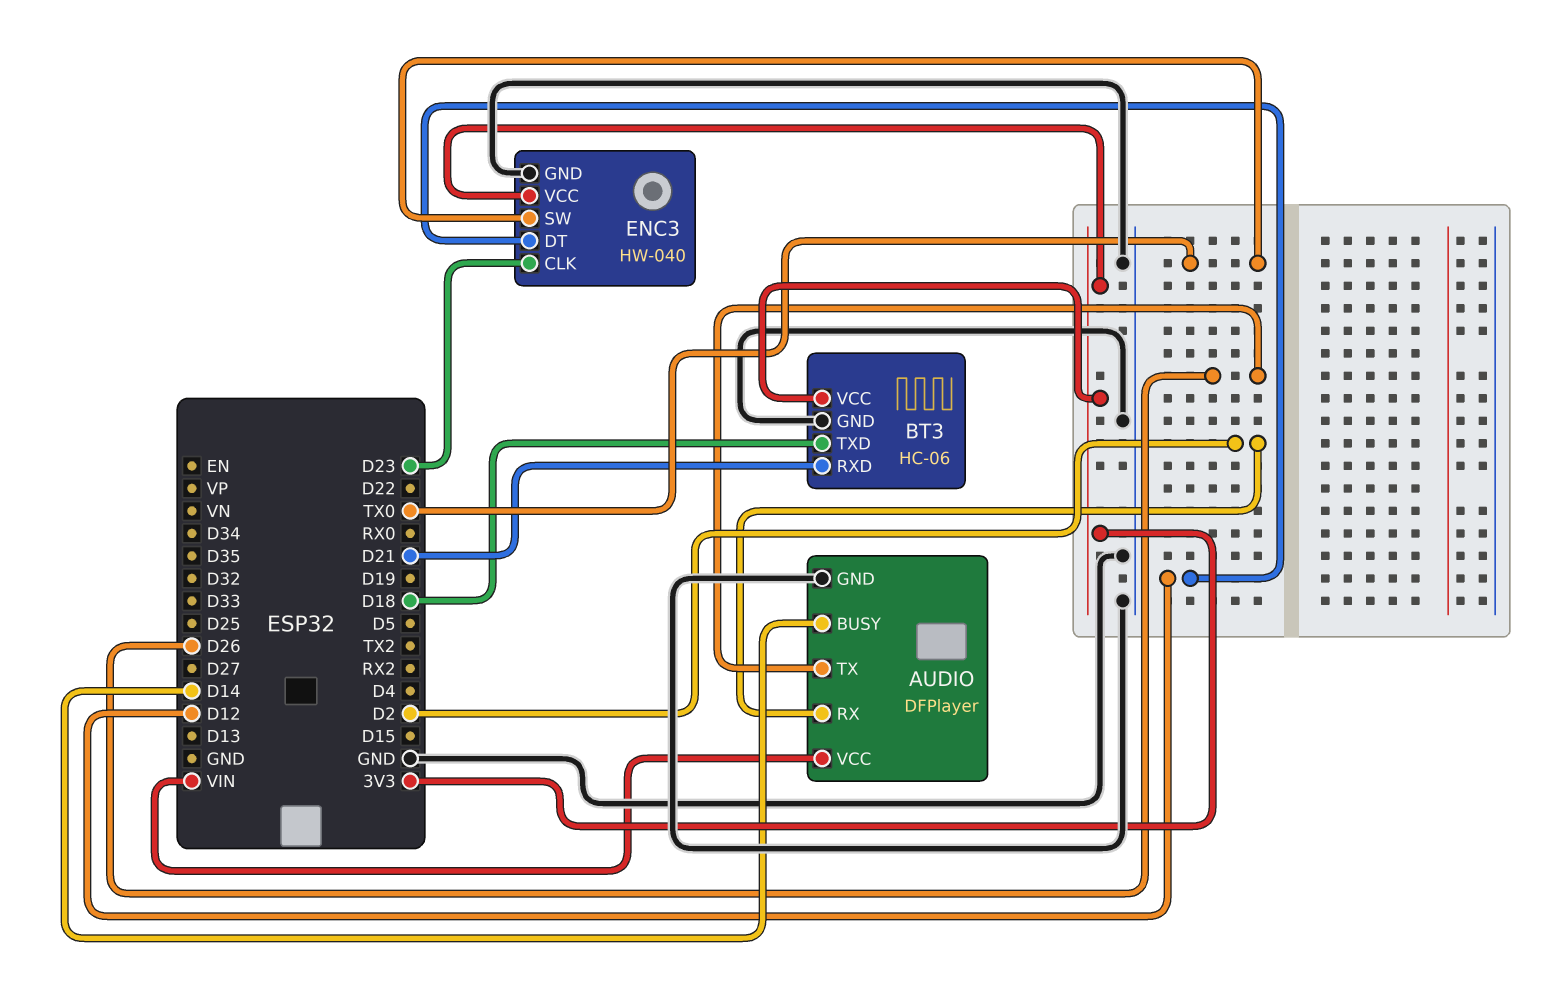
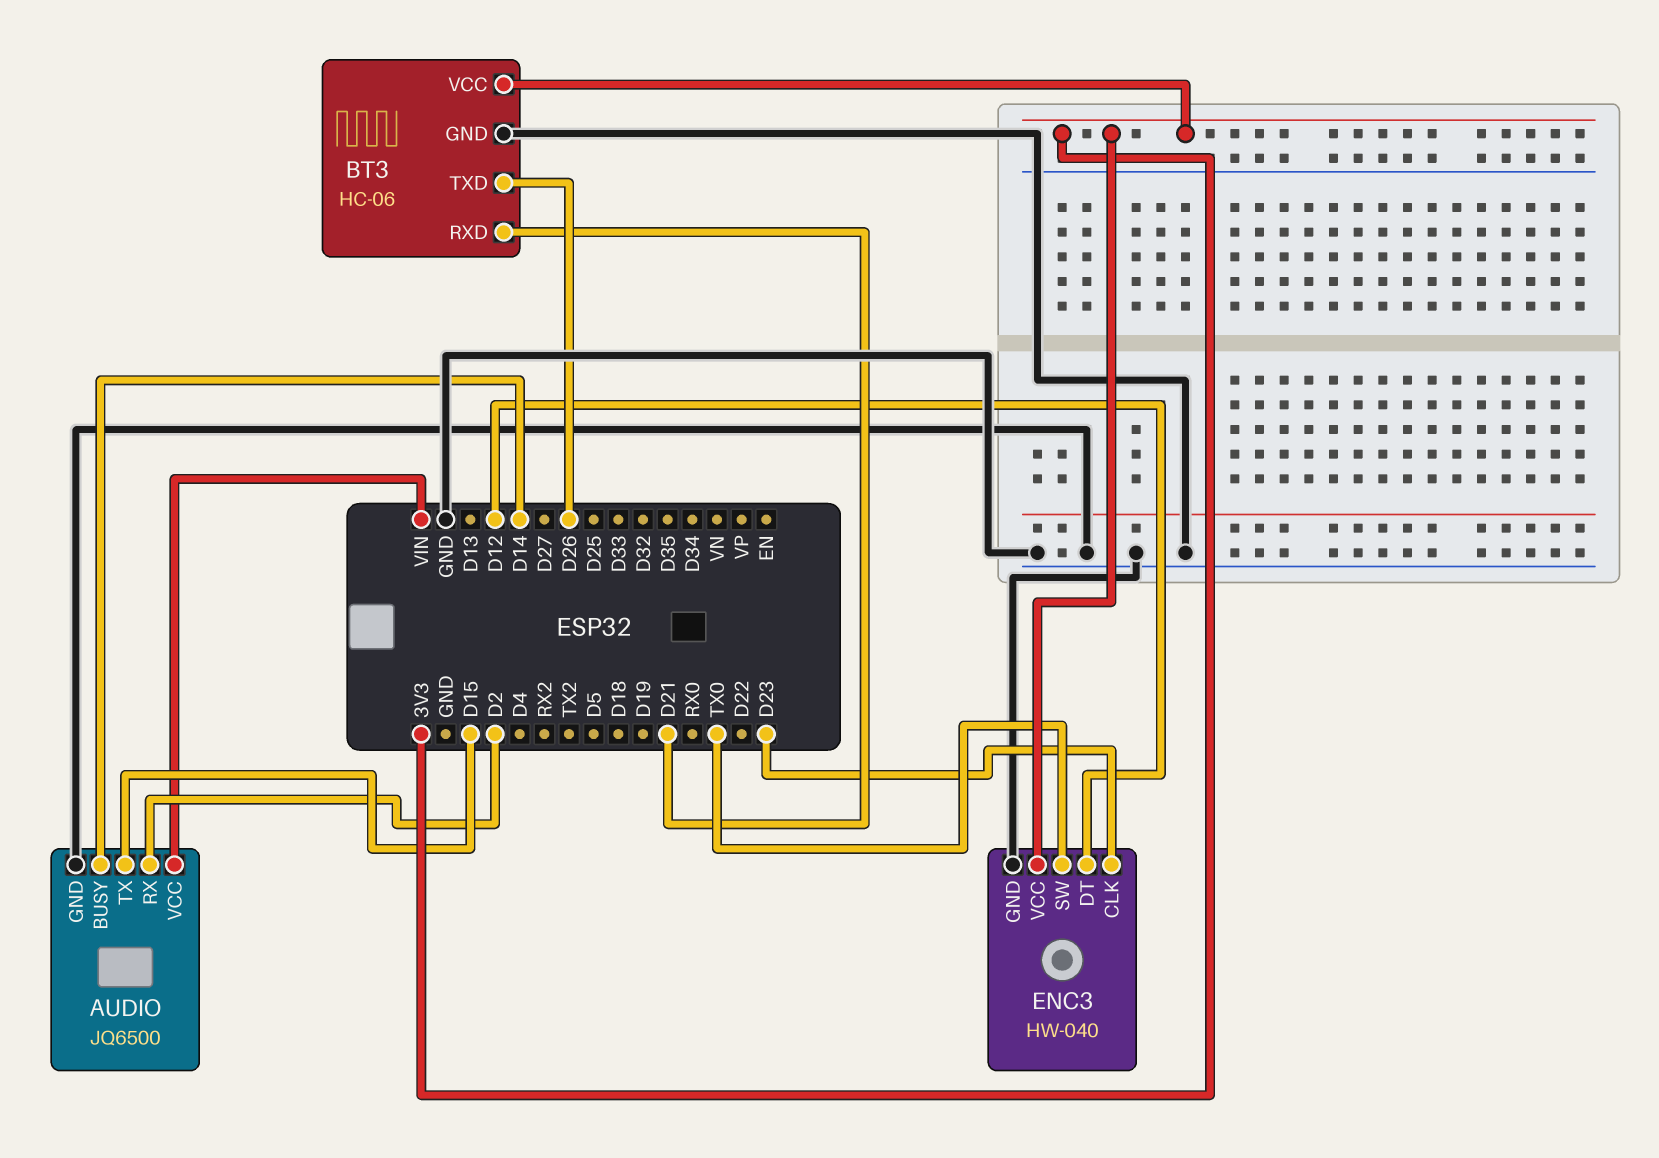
AUDIO: DFPlayer -> JQ6500
AUDIO pin TX: D26 -> D15
BT3 pin TXD: D18 -> D26

